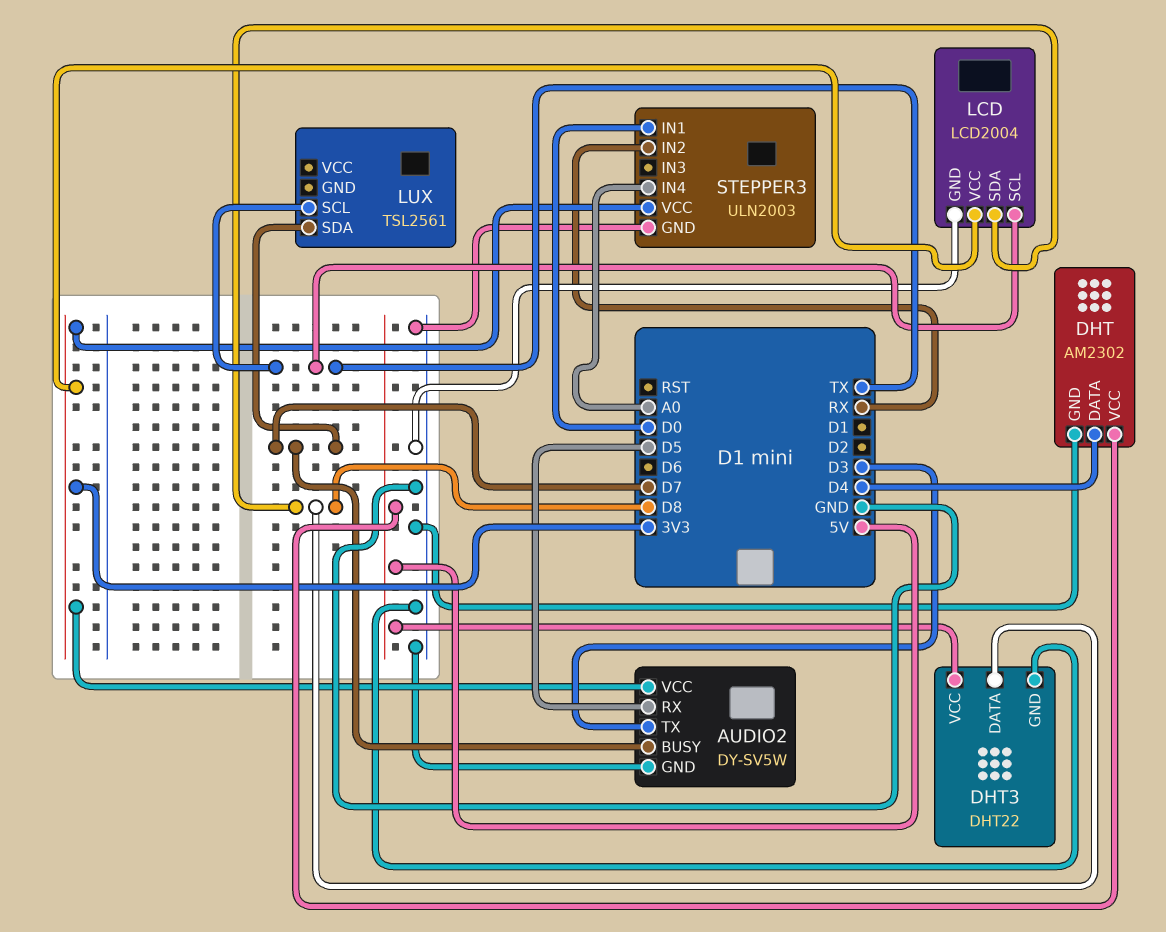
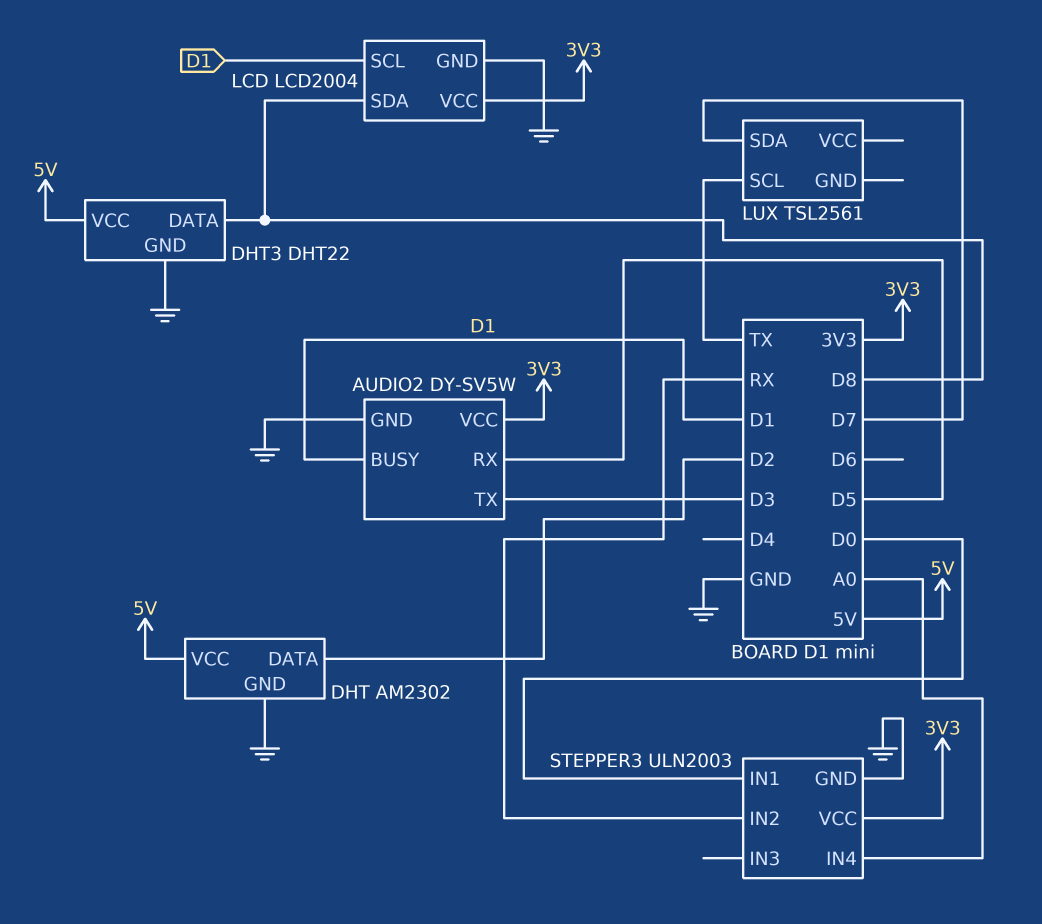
AUDIO2 pin BUSY: D7 -> D1
DHT pin DATA: D4 -> D2
LCD pin SCL: TX -> D1

